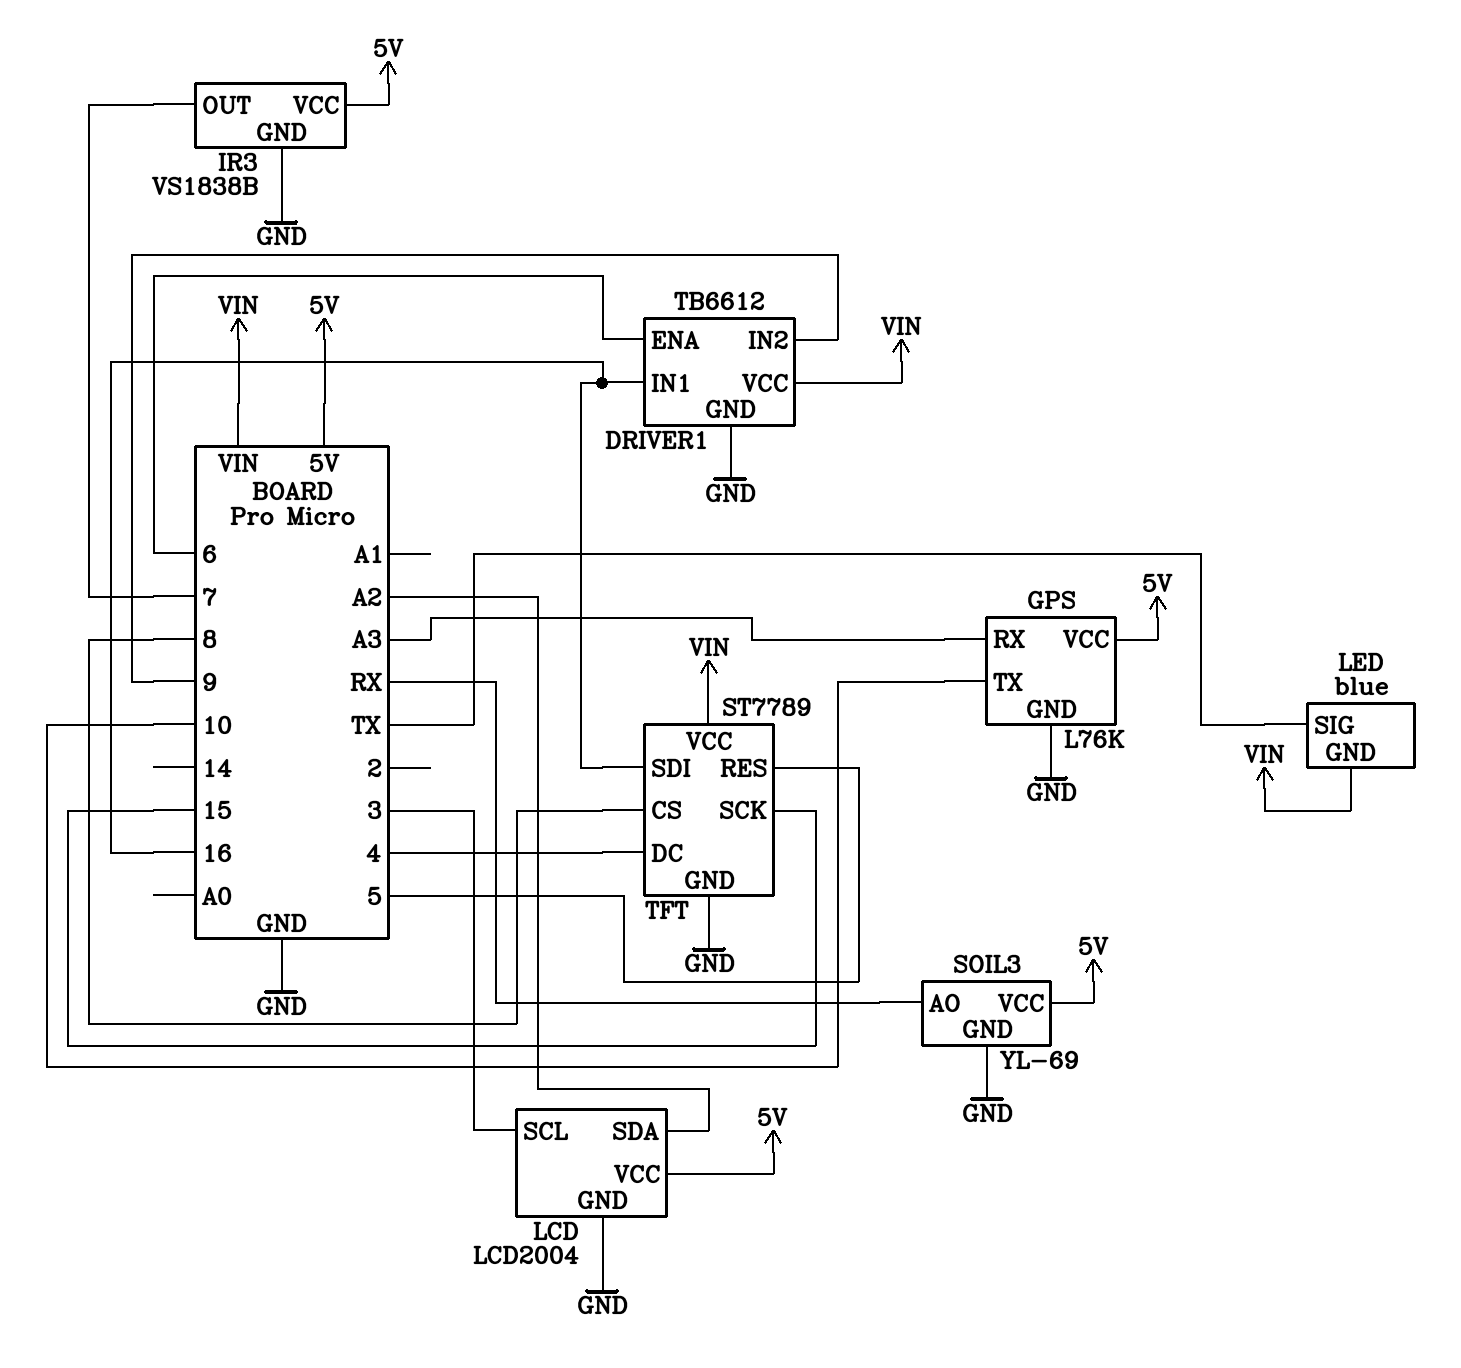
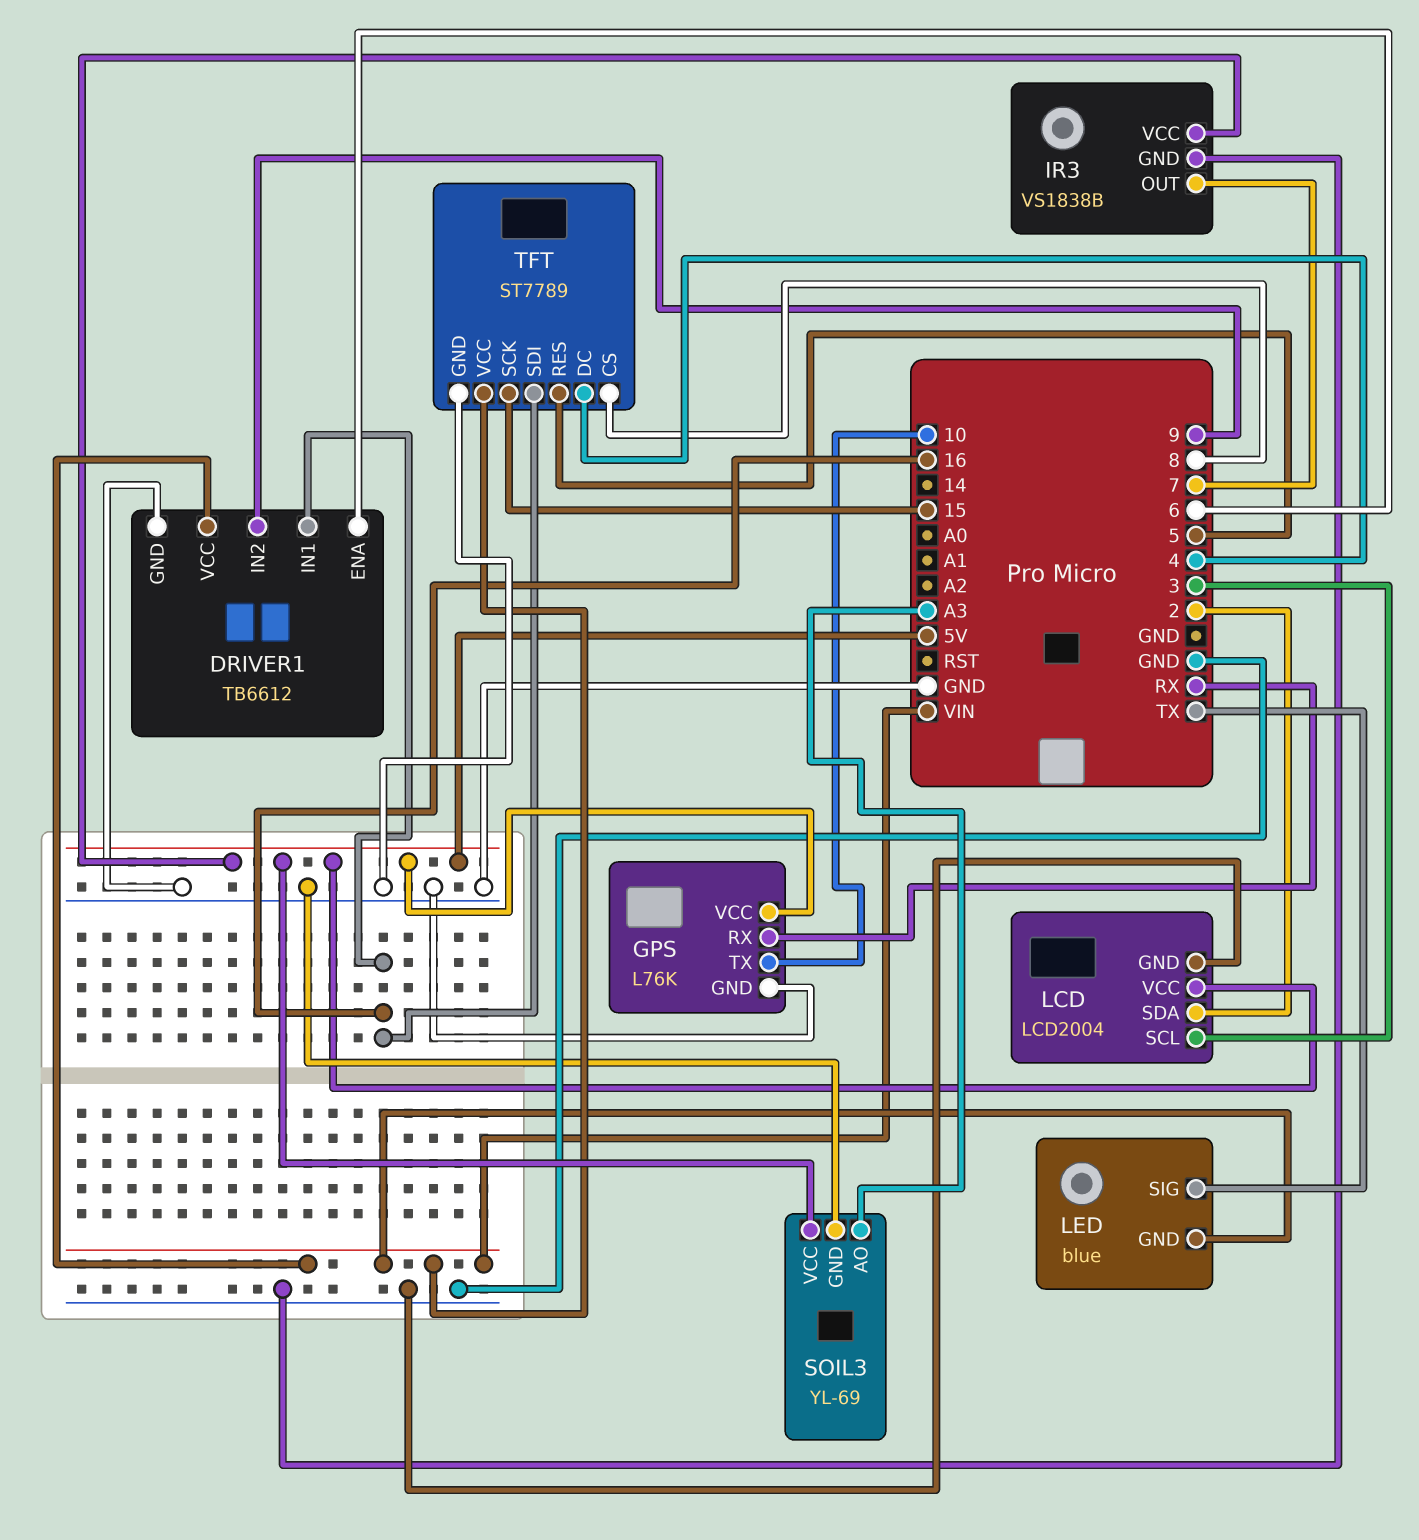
GPS pin RX: A3 -> RX
LCD pin SDA: A2 -> 2
SOIL3 pin AO: RX -> A3

